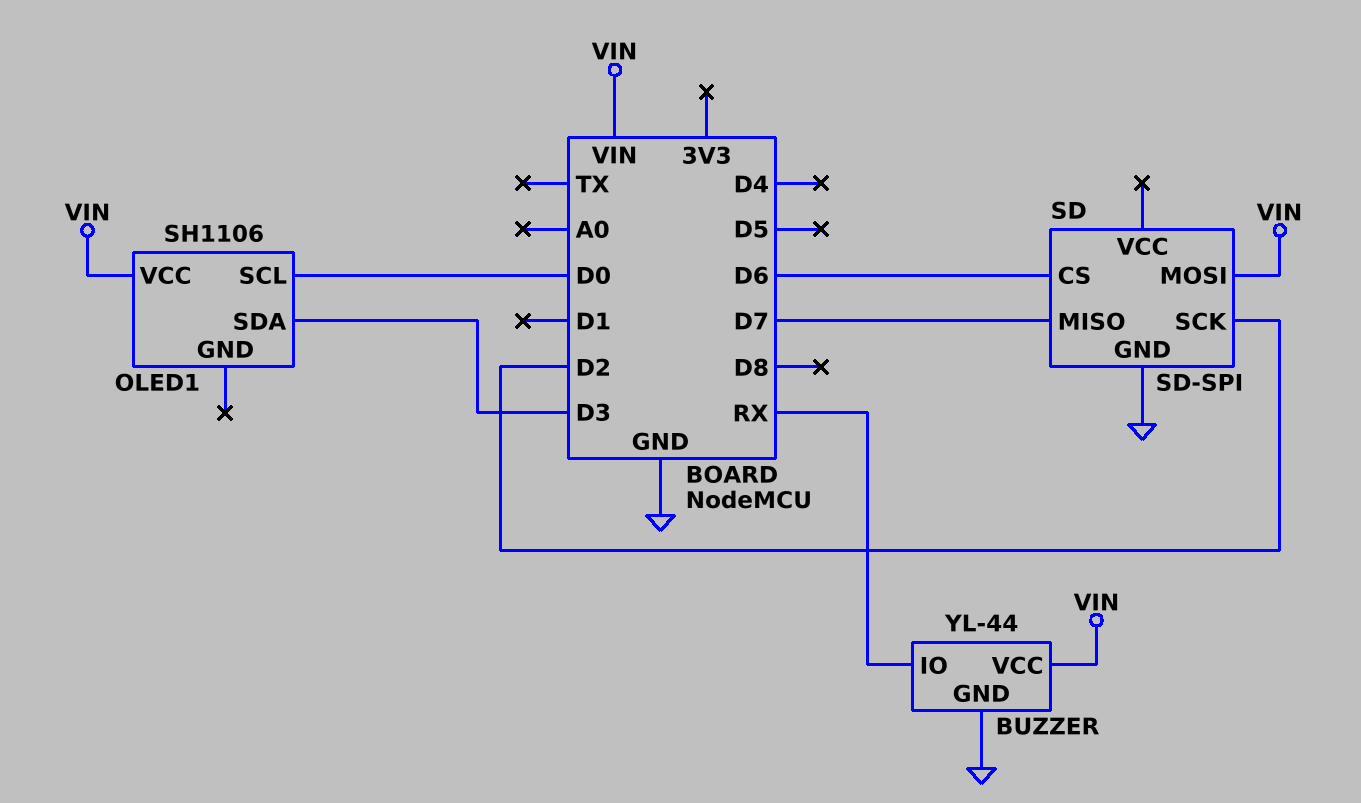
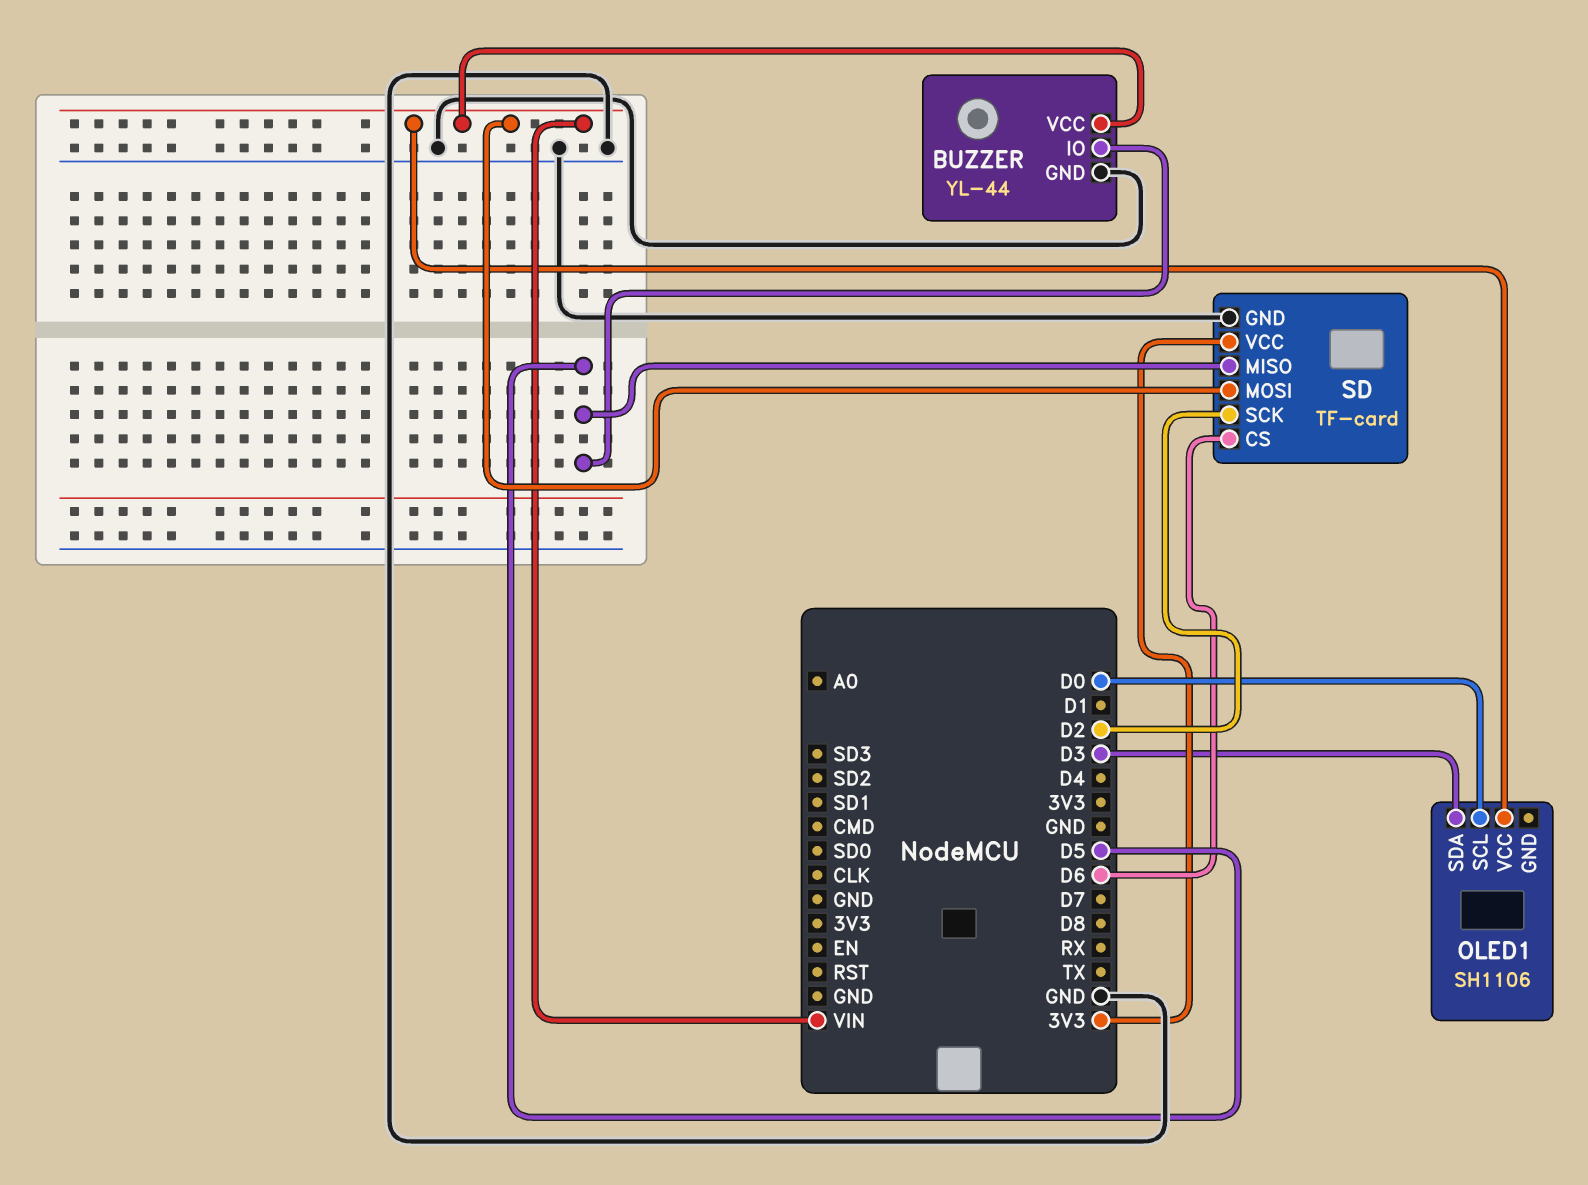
BUZZER pin IO: RX -> D5
SD: SD-SPI -> TF-card
SD pin MISO: D7 -> D5
SD pin VCC: none -> 3V3

